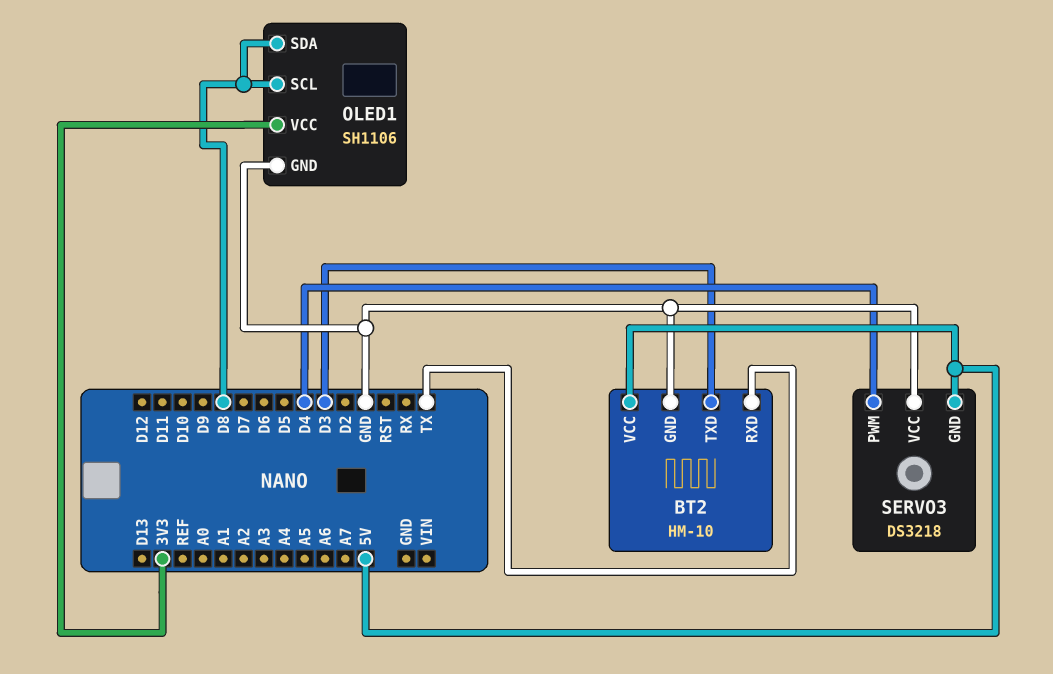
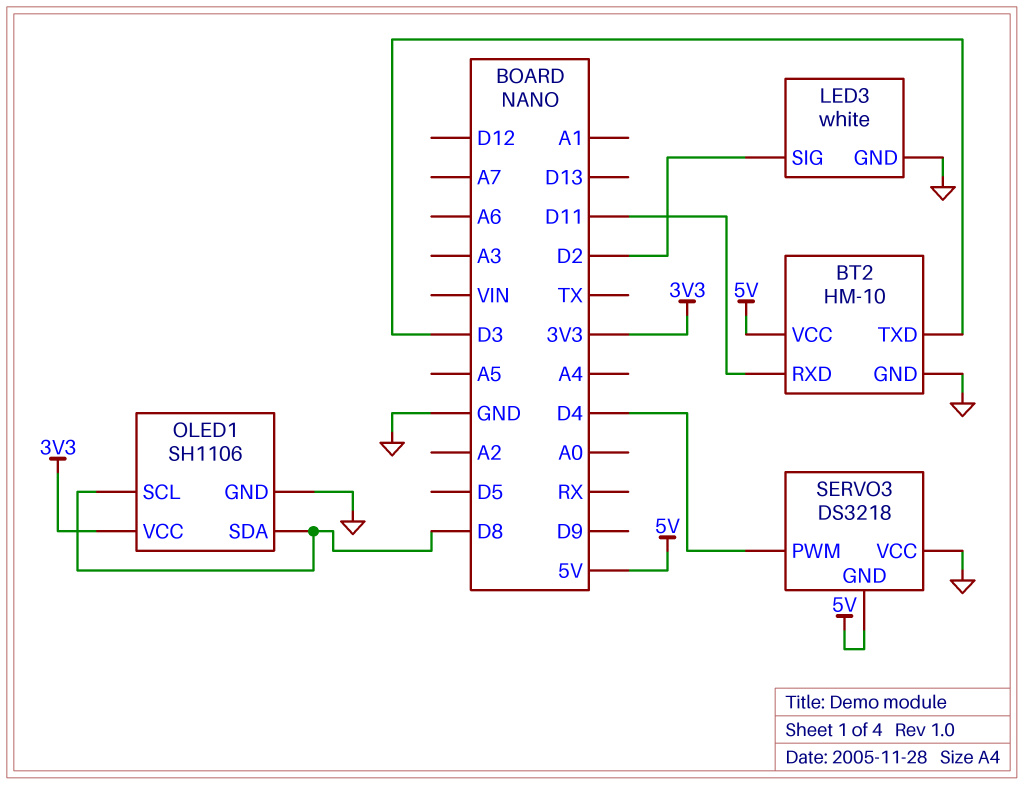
BT2 pin RXD: TX -> D11
LED3: none -> white
LED3 pin GND: none -> GND
LED3 pin SIG: none -> D2

